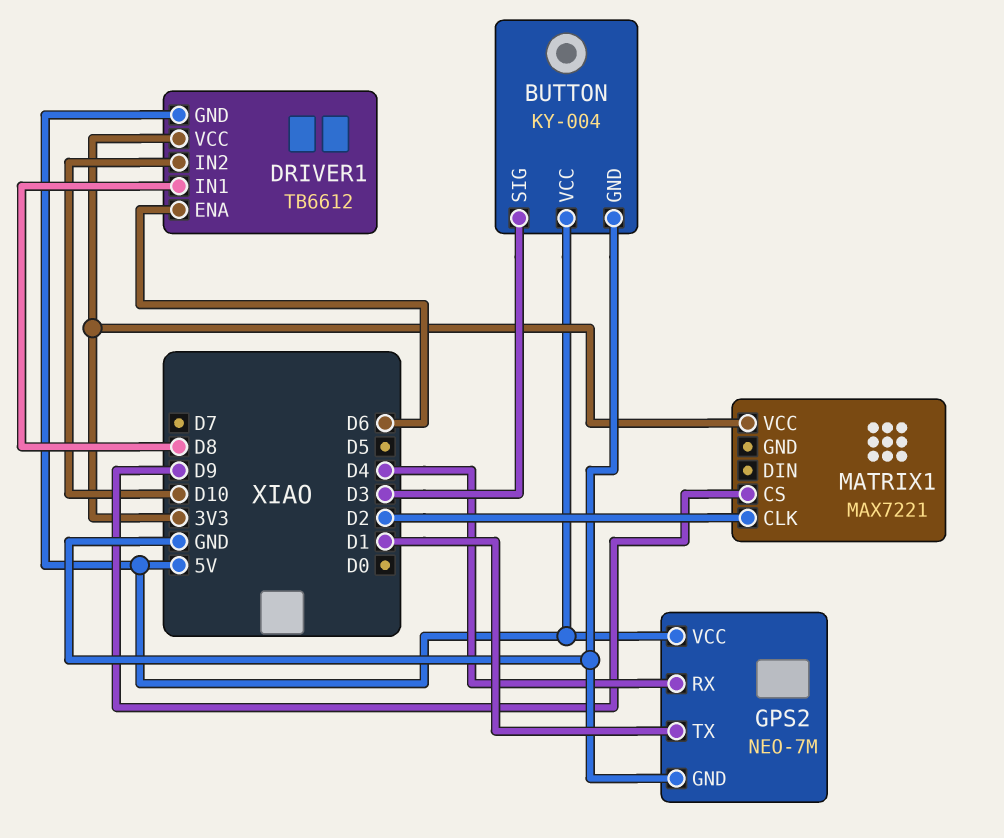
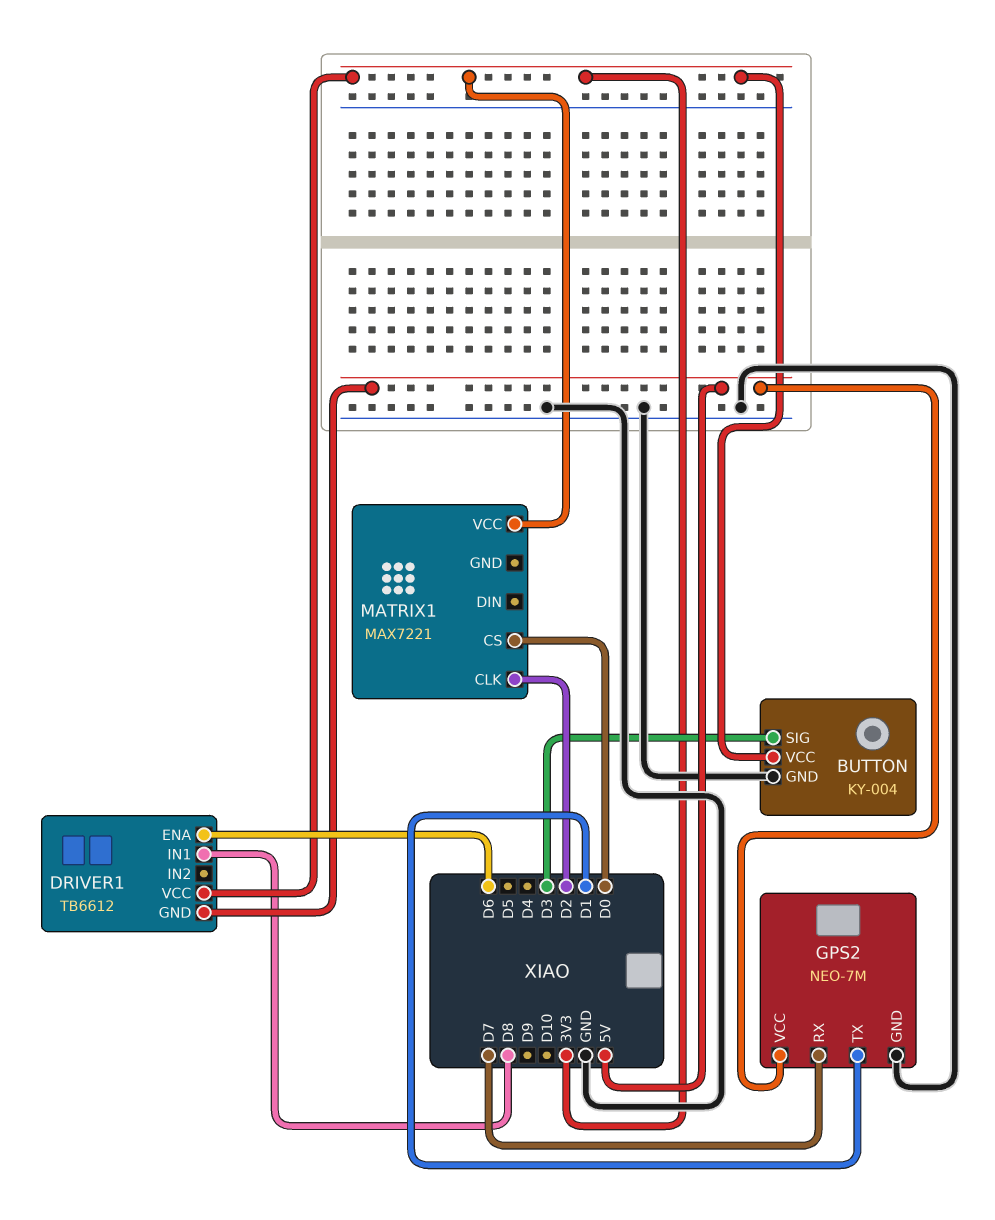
BUTTON pin VCC: 5V -> 3V3
DRIVER1 pin IN2: D10 -> none
GPS2 pin RX: D4 -> D7
MATRIX1 pin CS: D9 -> D0

